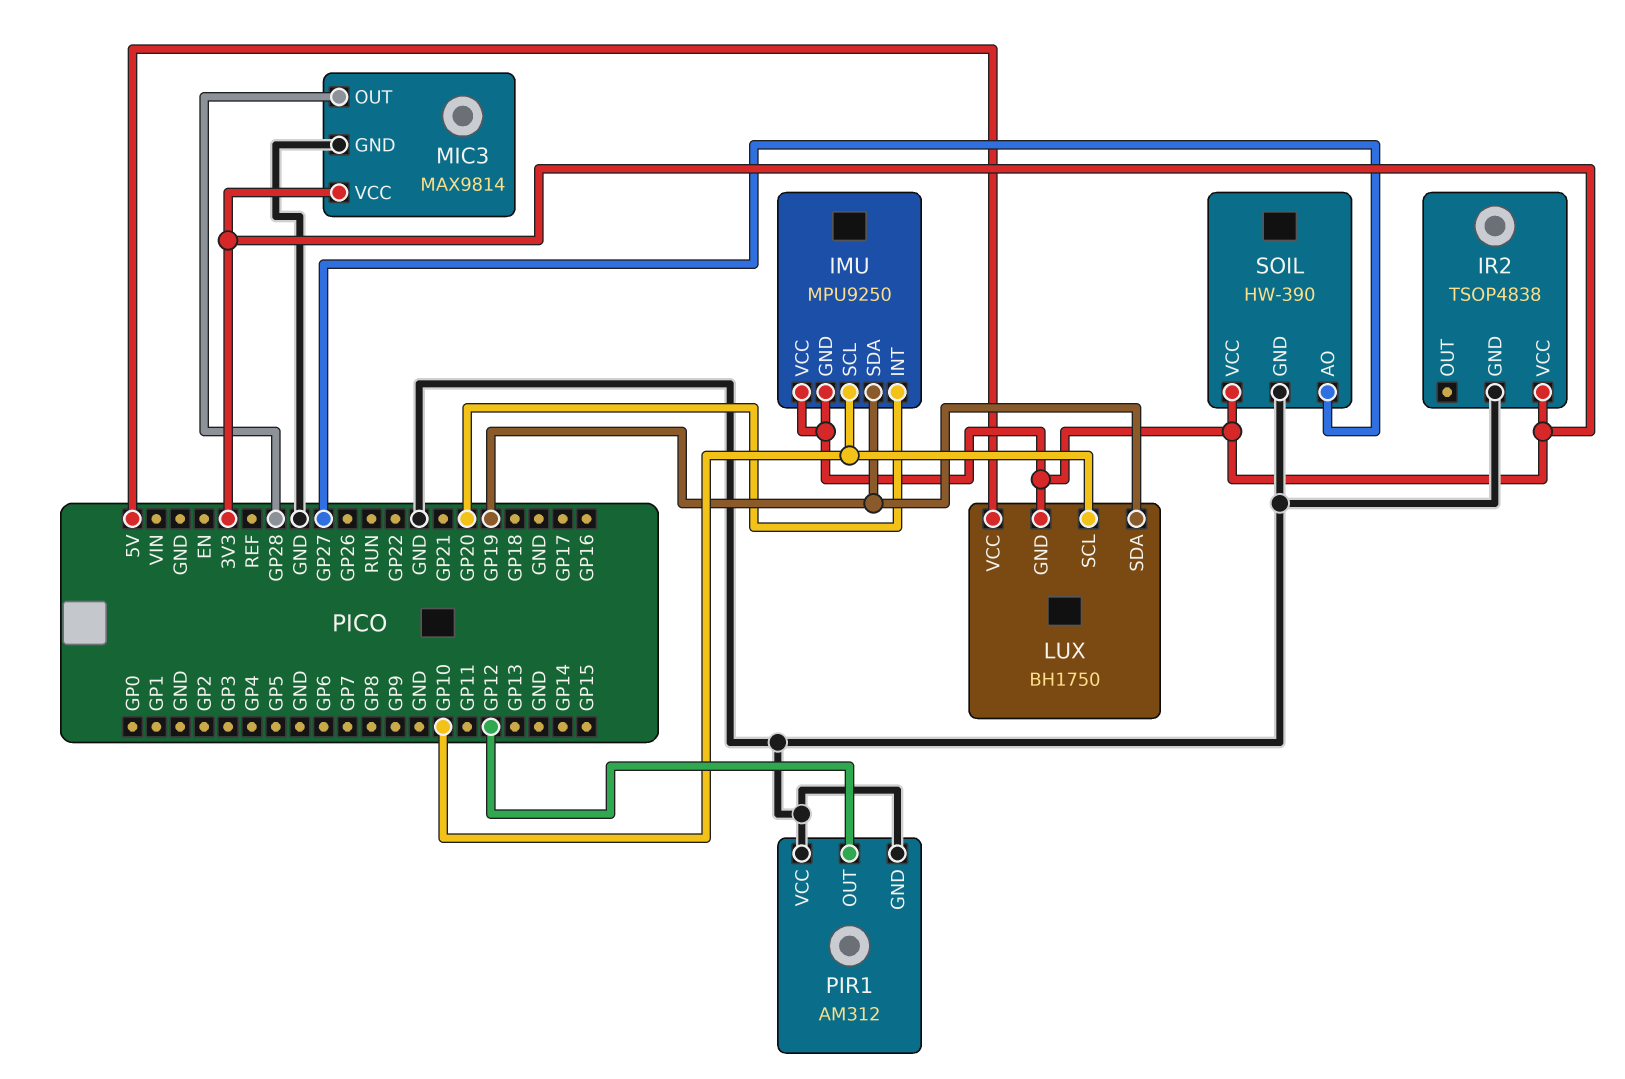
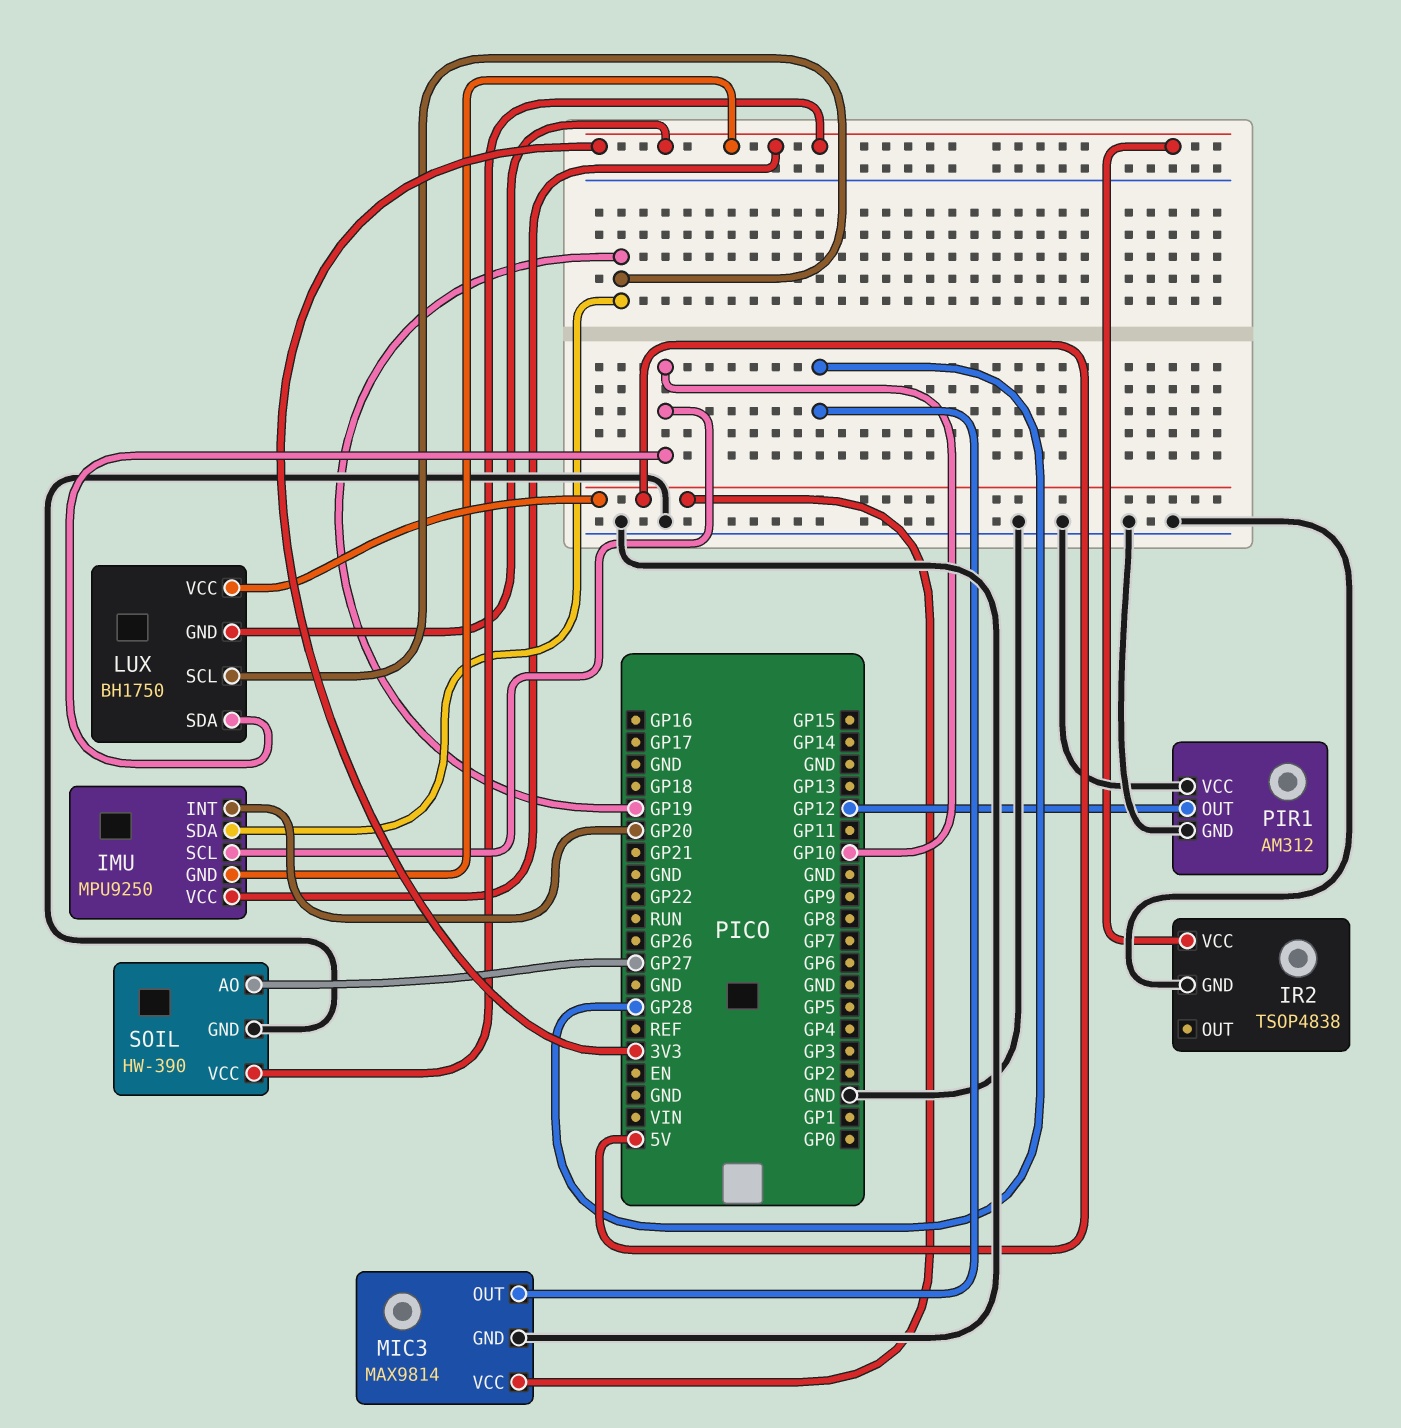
LUX pin SCL: GP10 -> GP19
LUX pin SDA: GP19 -> GP10
MIC3 pin VCC: 3V3 -> 5V

